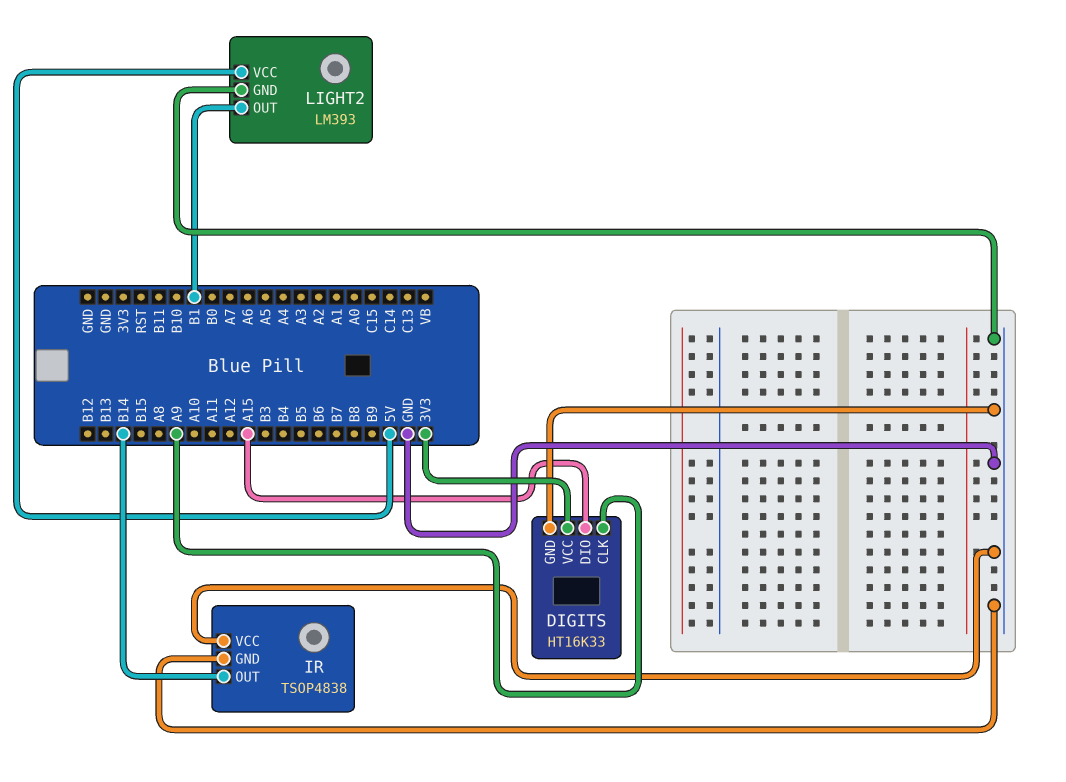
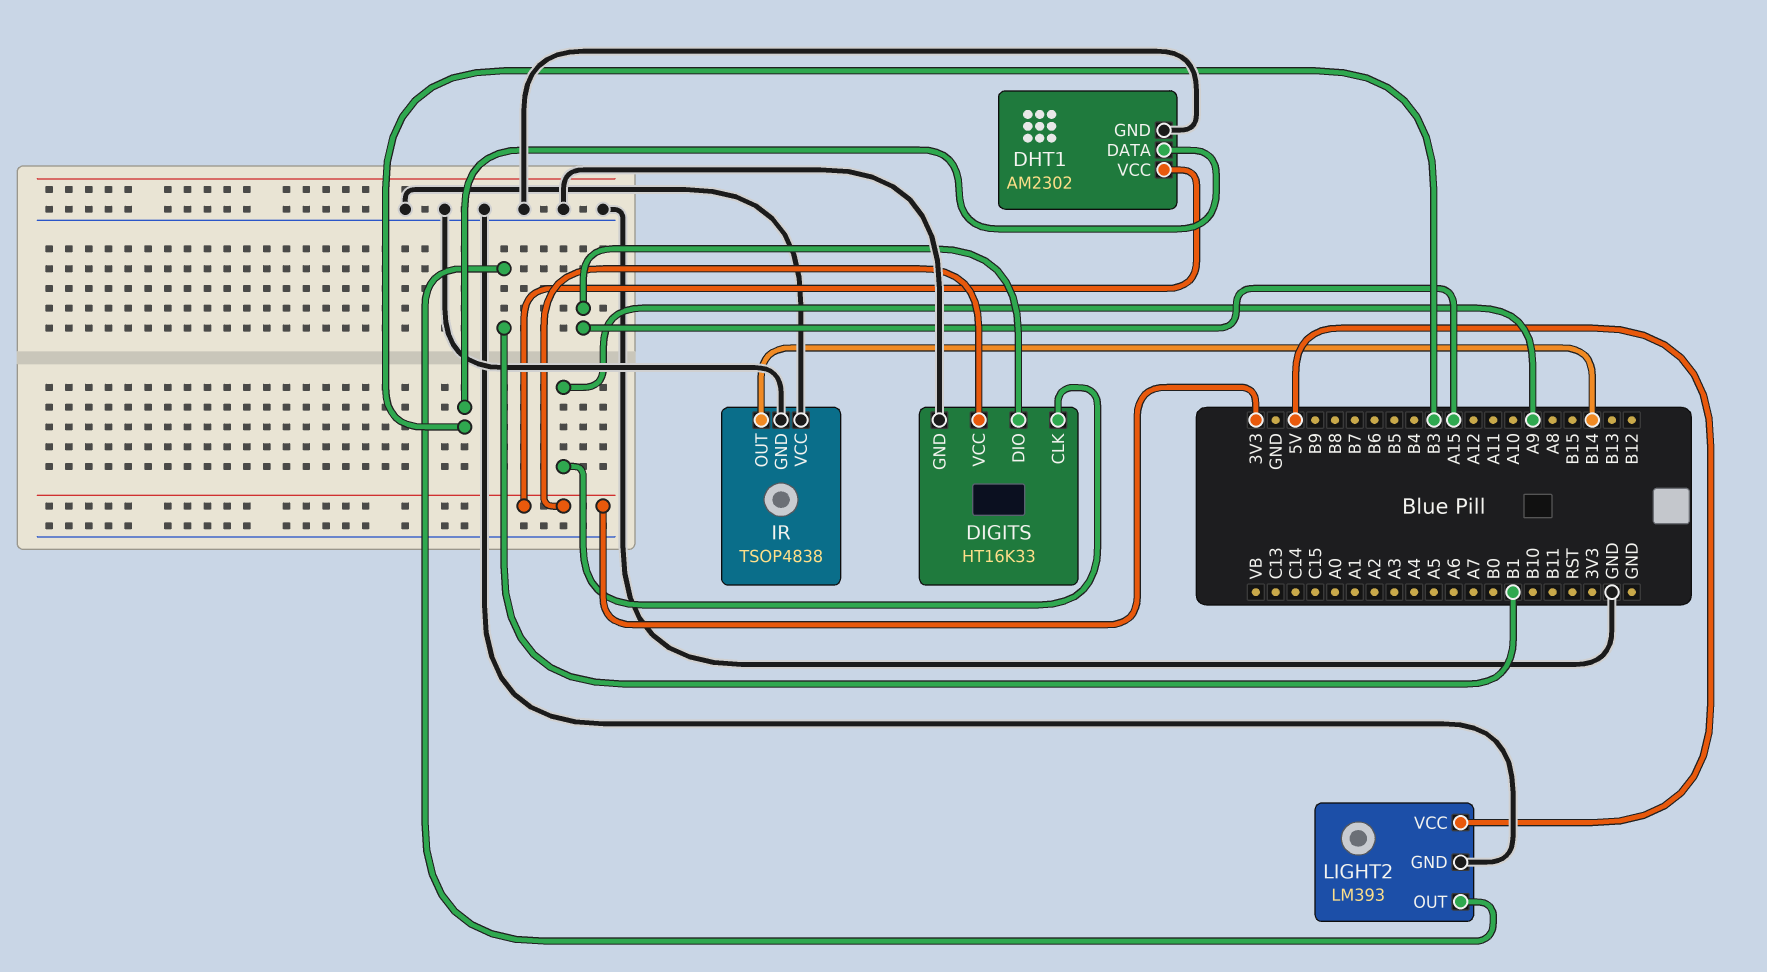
DHT1: none -> AM2302
DHT1 pin DATA: none -> B3
DHT1 pin GND: none -> GND
DHT1 pin VCC: none -> 3V3

